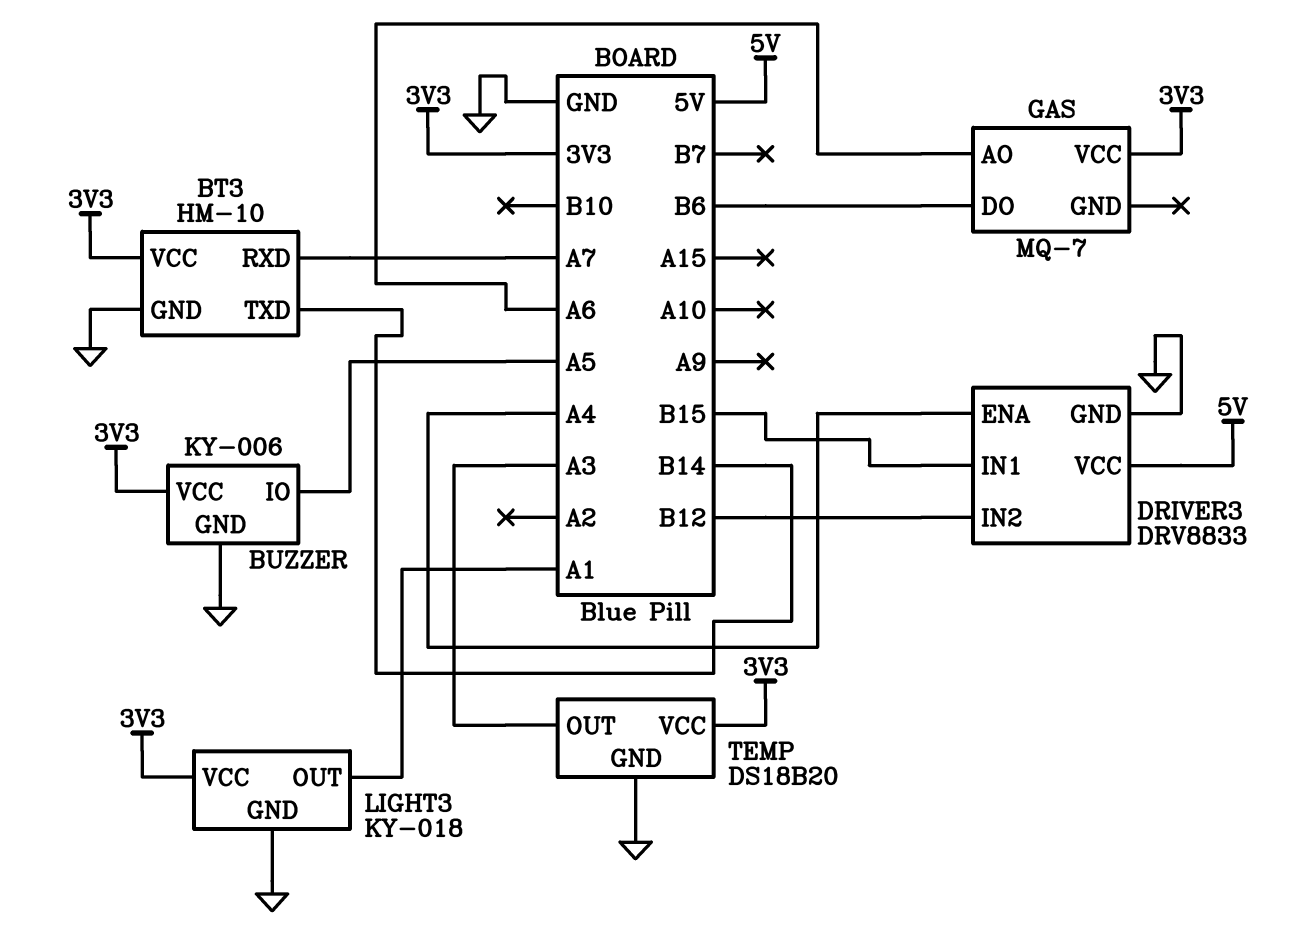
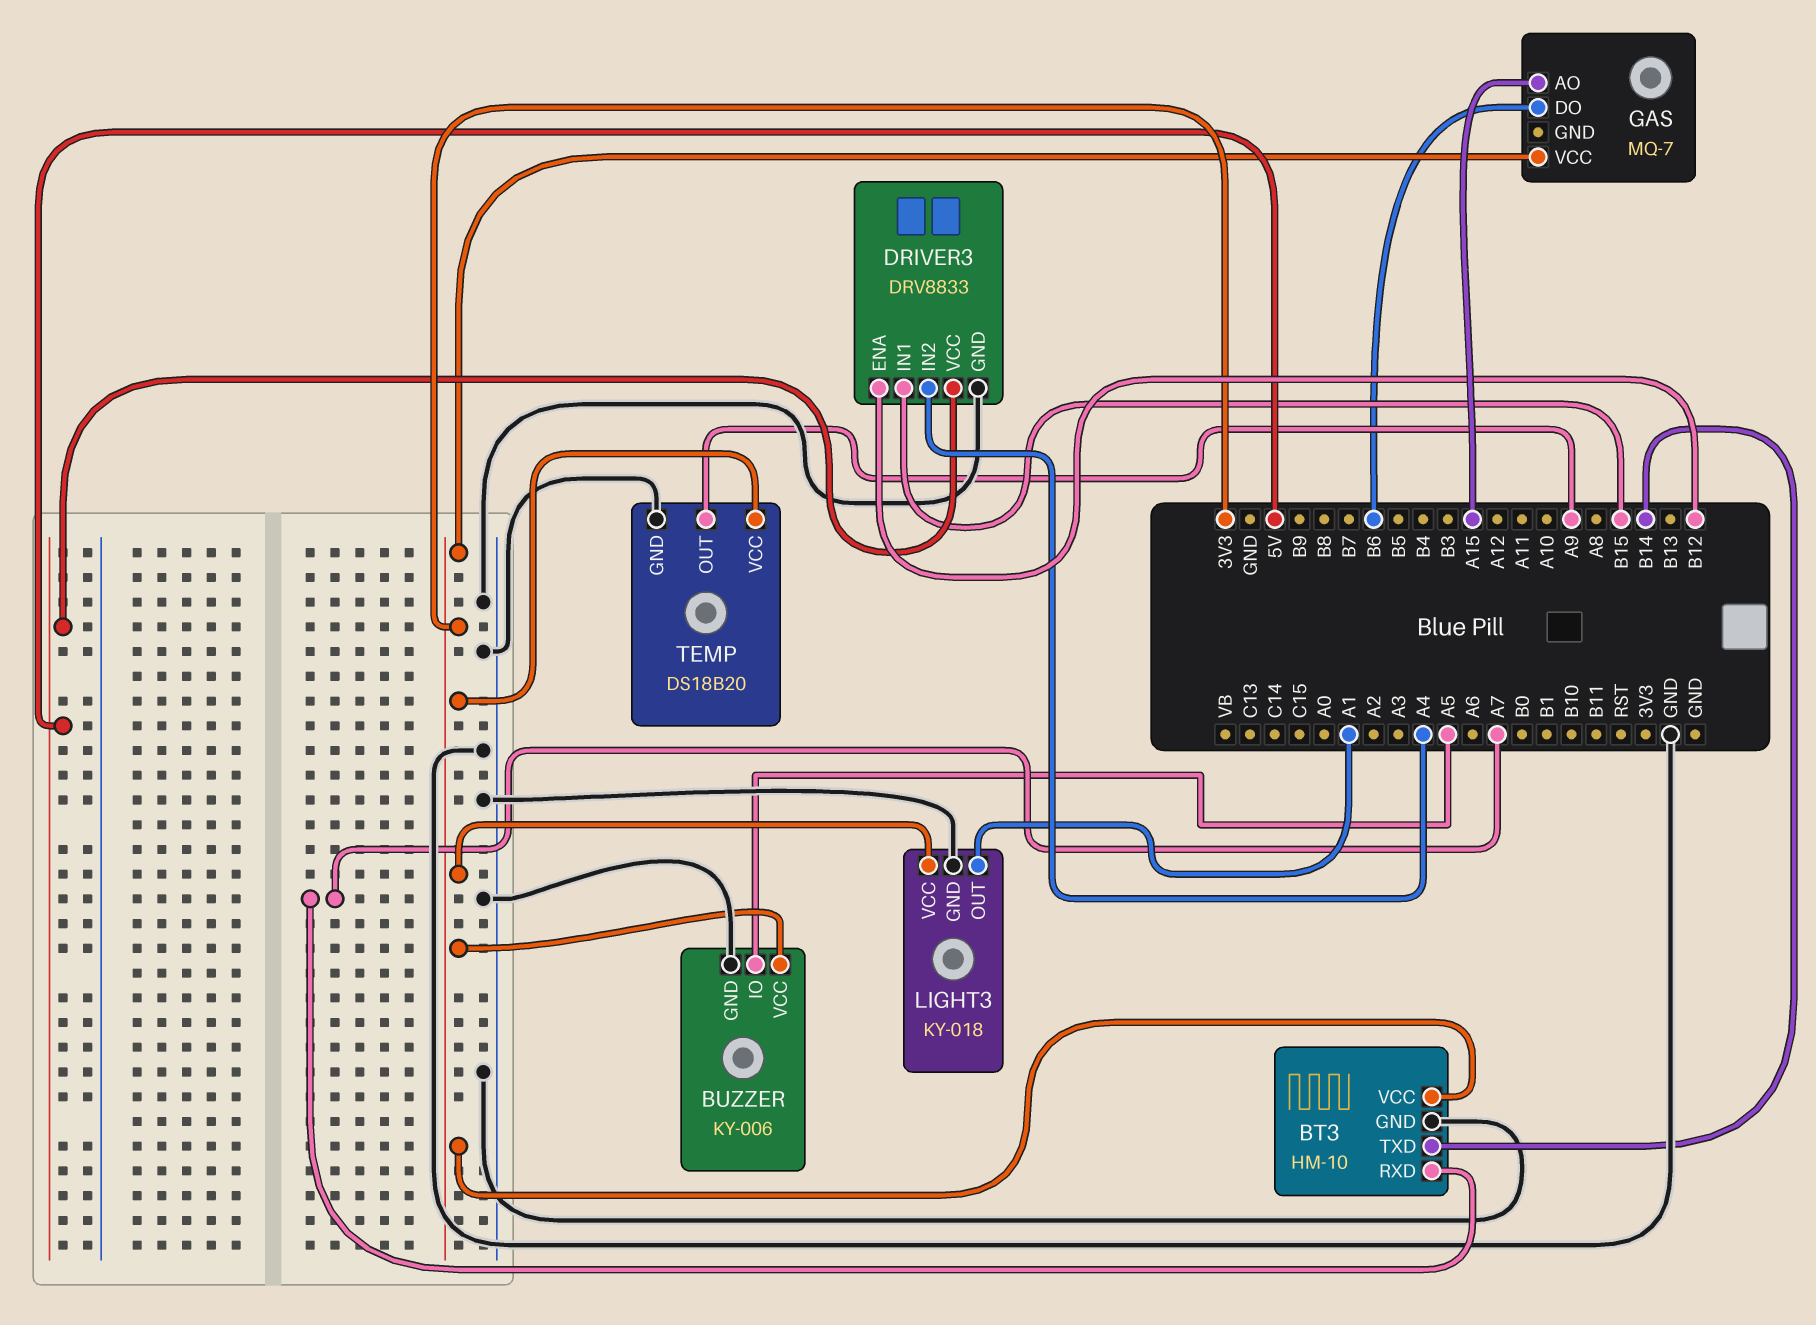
DRIVER3 pin ENA: A4 -> B12
DRIVER3 pin IN2: B12 -> A4
GAS pin AO: A6 -> A15
TEMP pin OUT: A3 -> A9

